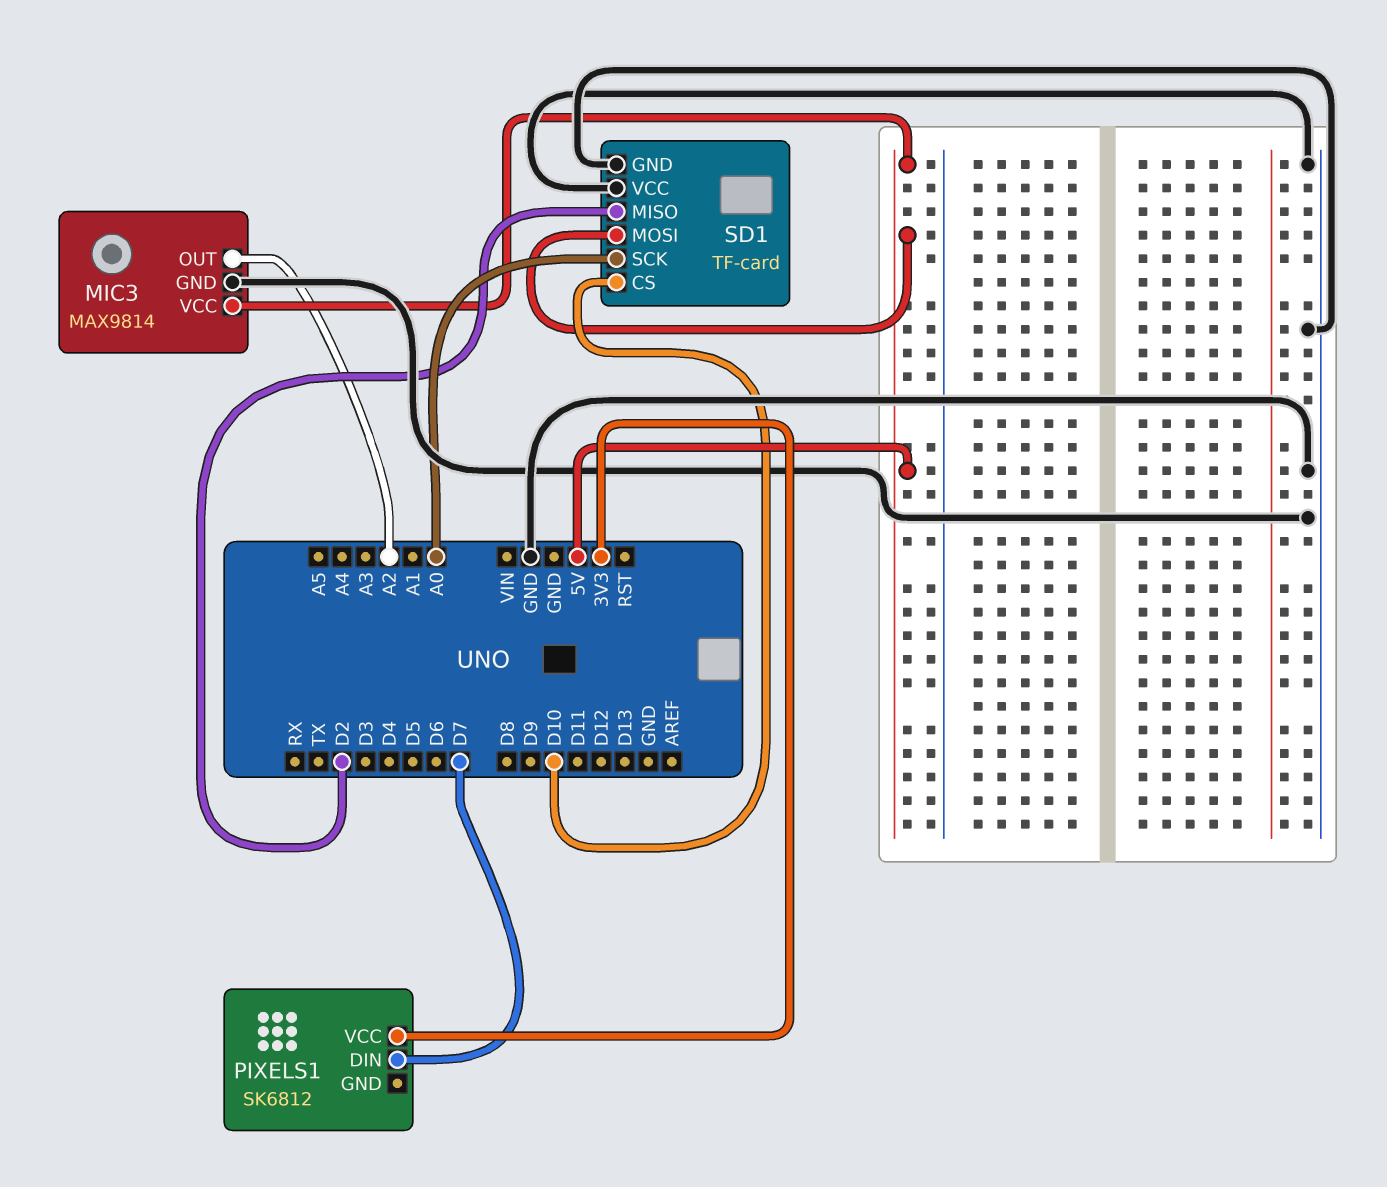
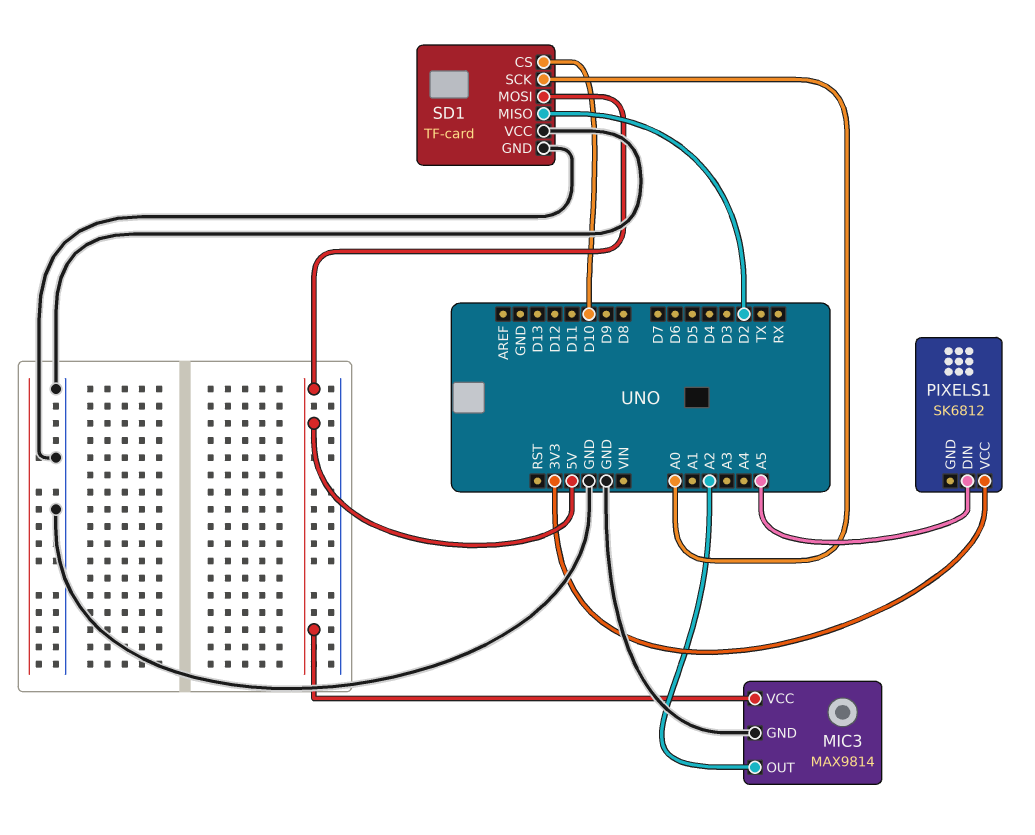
PIXELS1 pin DIN: D7 -> A5

